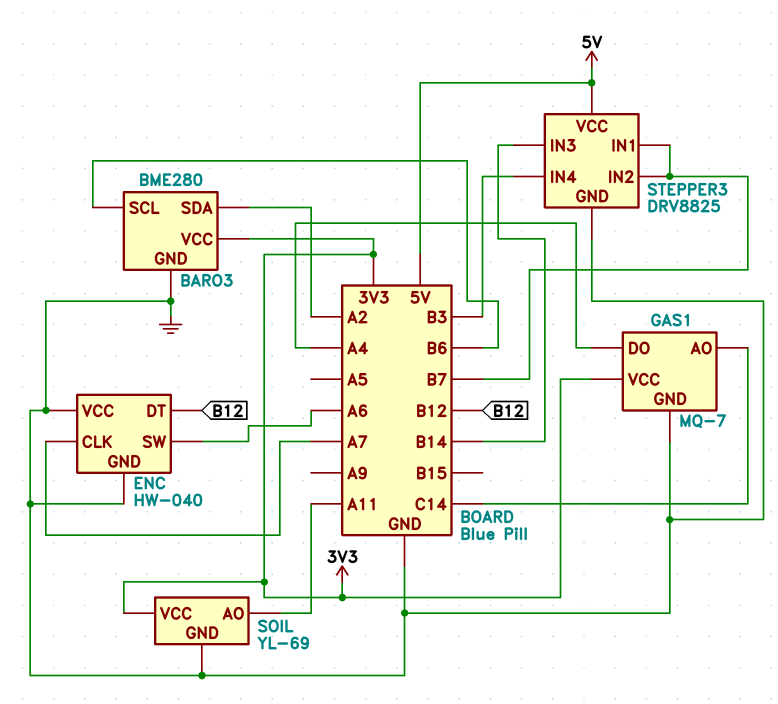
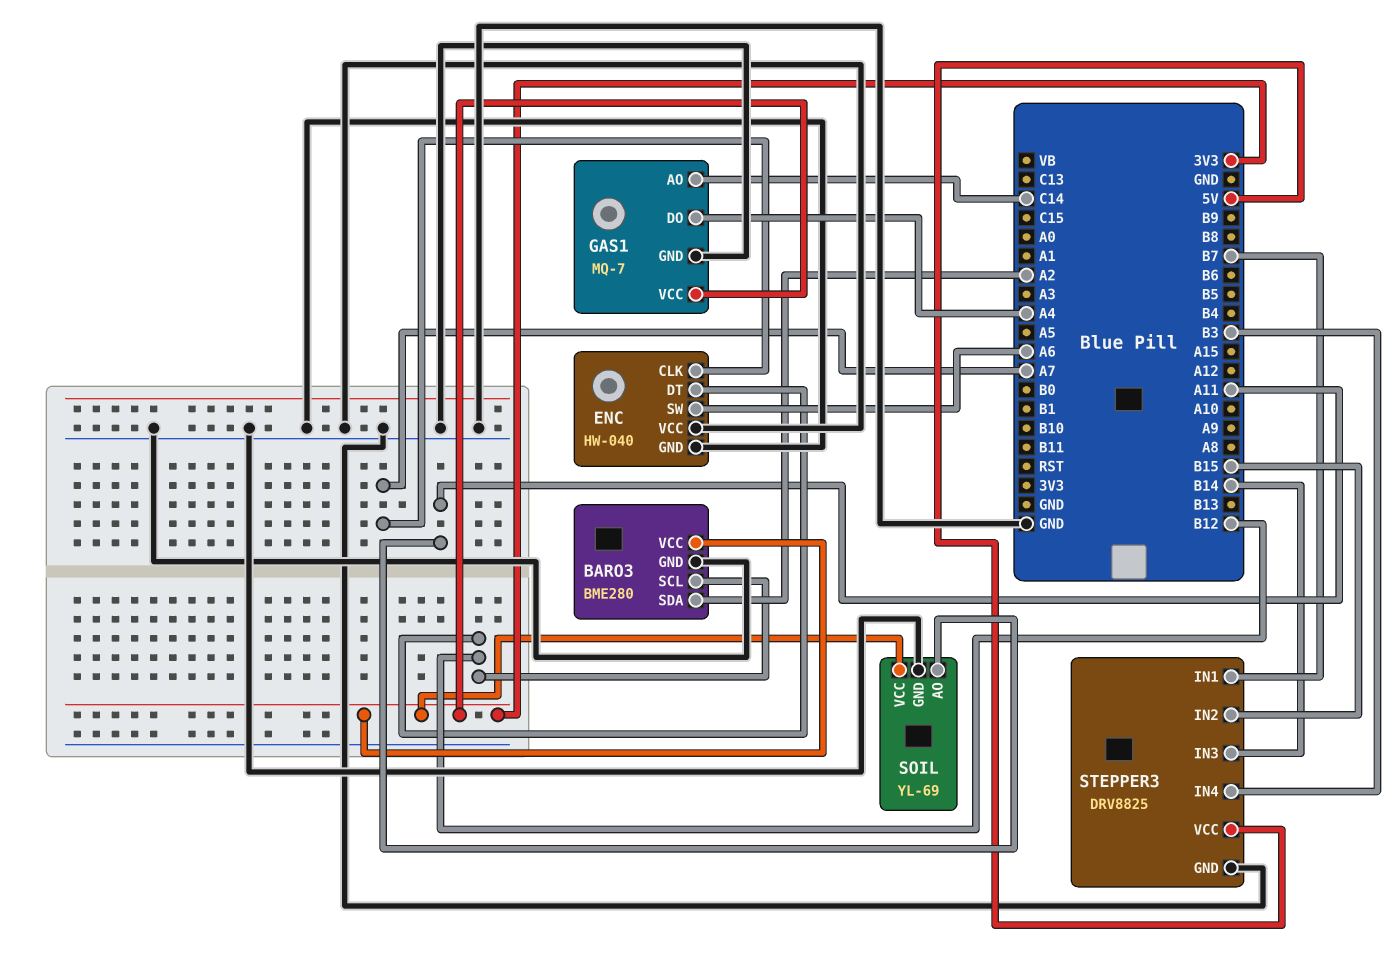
BARO3 pin SCL: B6 -> B12
STEPPER3 pin IN2: B7 -> B15

